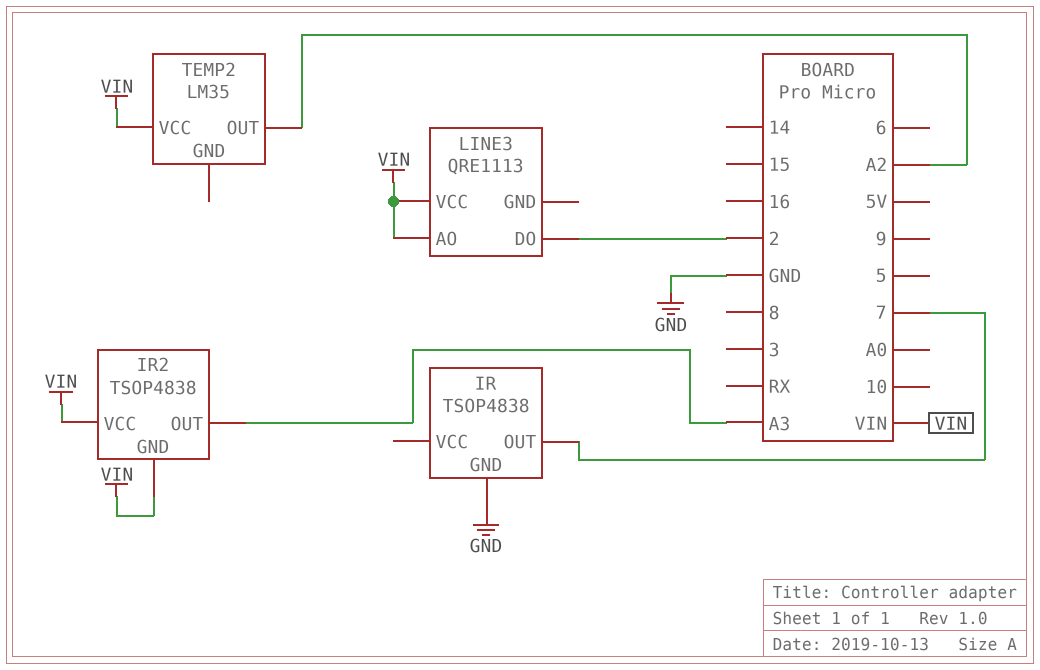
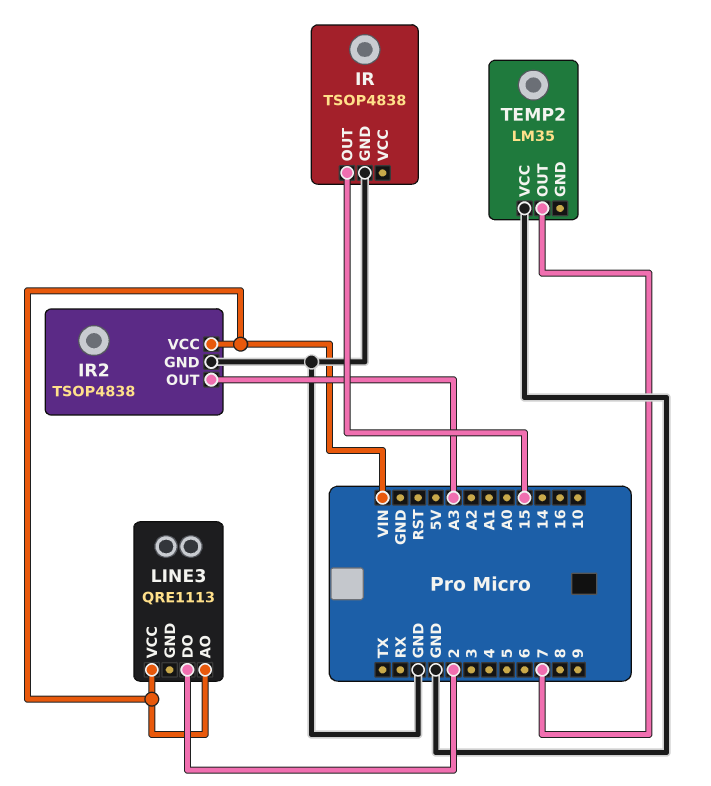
IR pin OUT: 7 -> 15
IR2 pin GND: VIN -> GND
TEMP2 pin OUT: A2 -> 7
TEMP2 pin VCC: VIN -> GND

